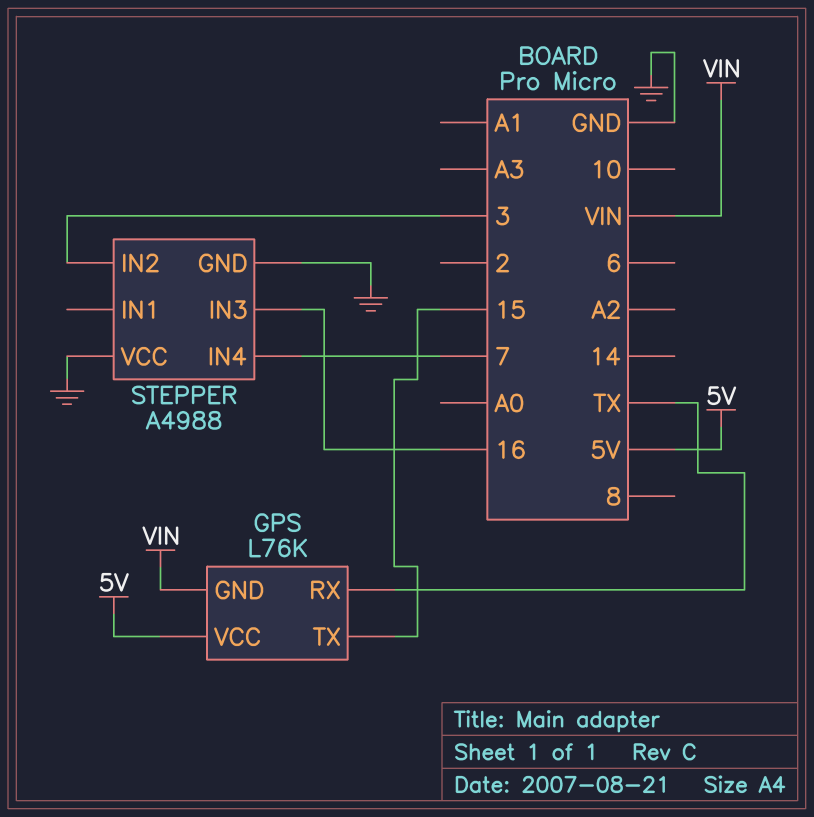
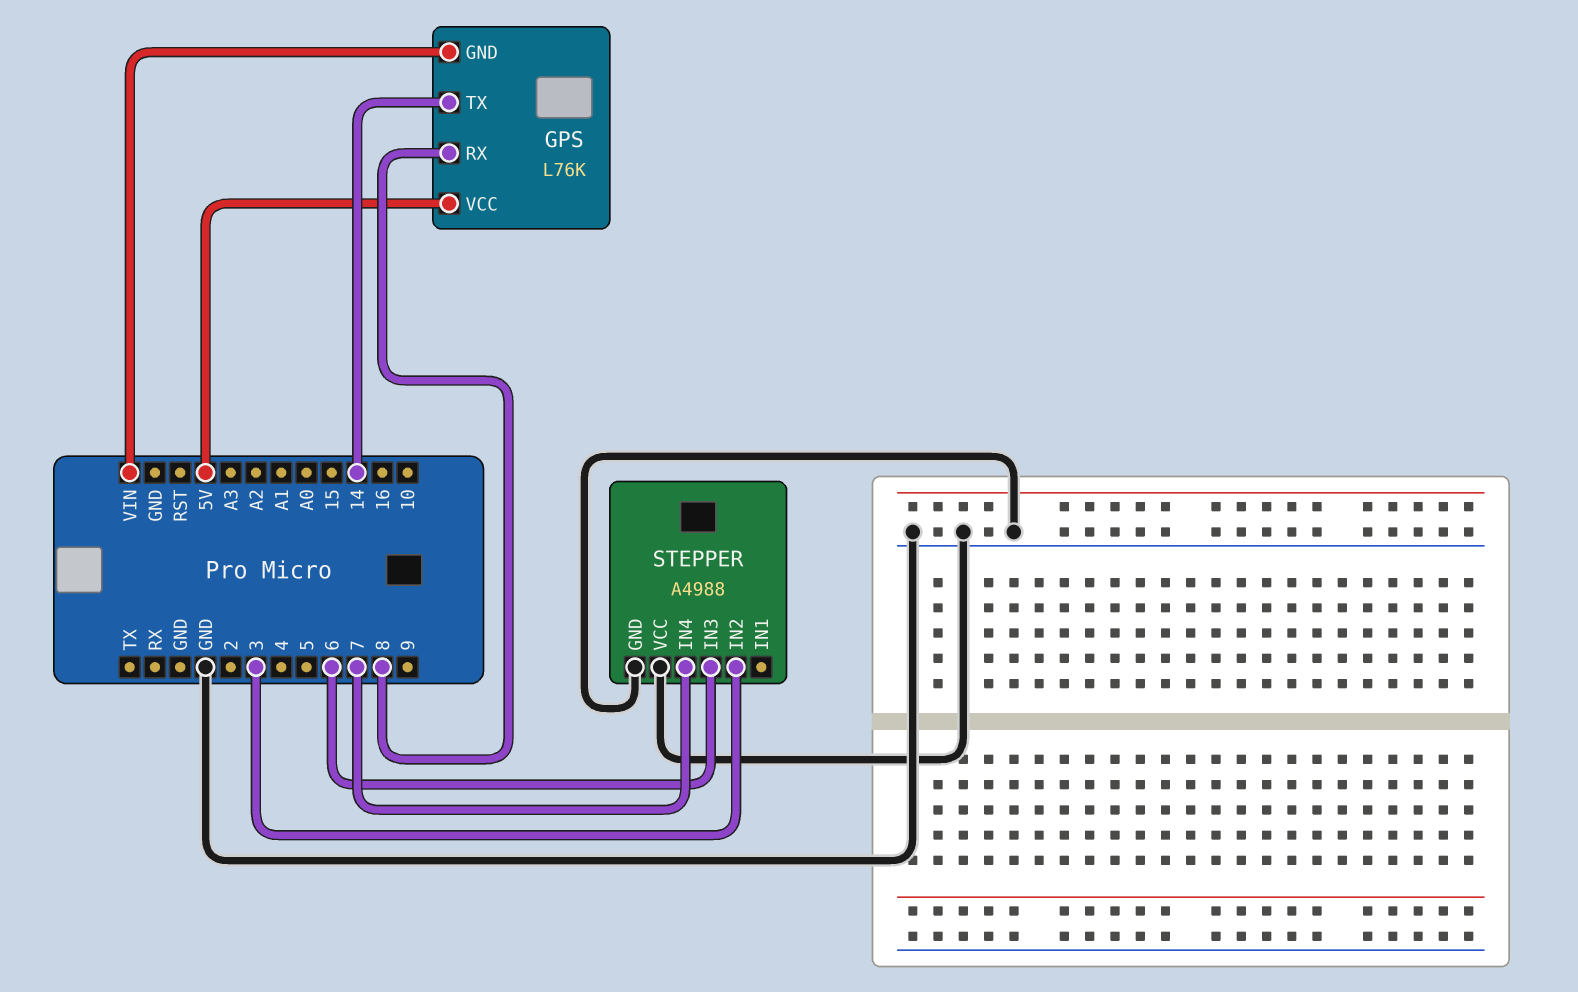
GPS pin RX: TX -> 8
GPS pin TX: 15 -> 14
STEPPER pin IN3: 16 -> 6

